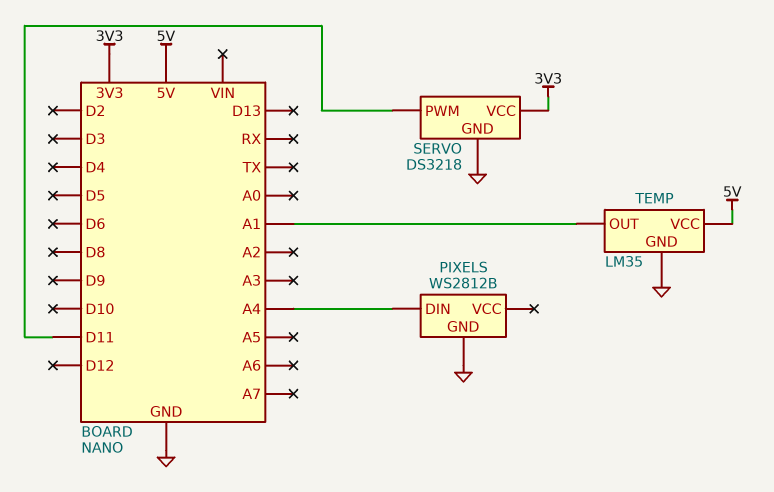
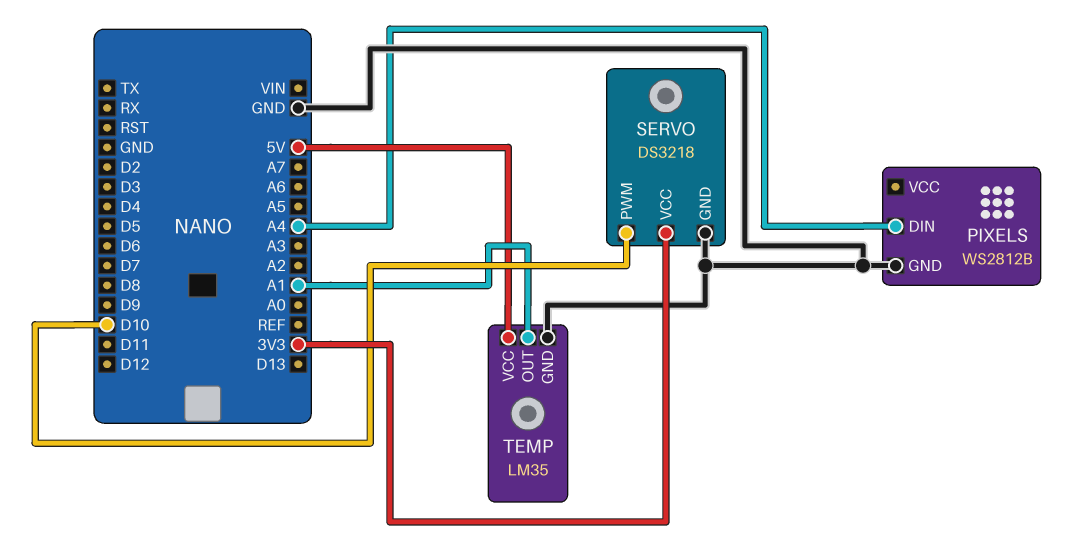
SERVO pin PWM: D11 -> D10

